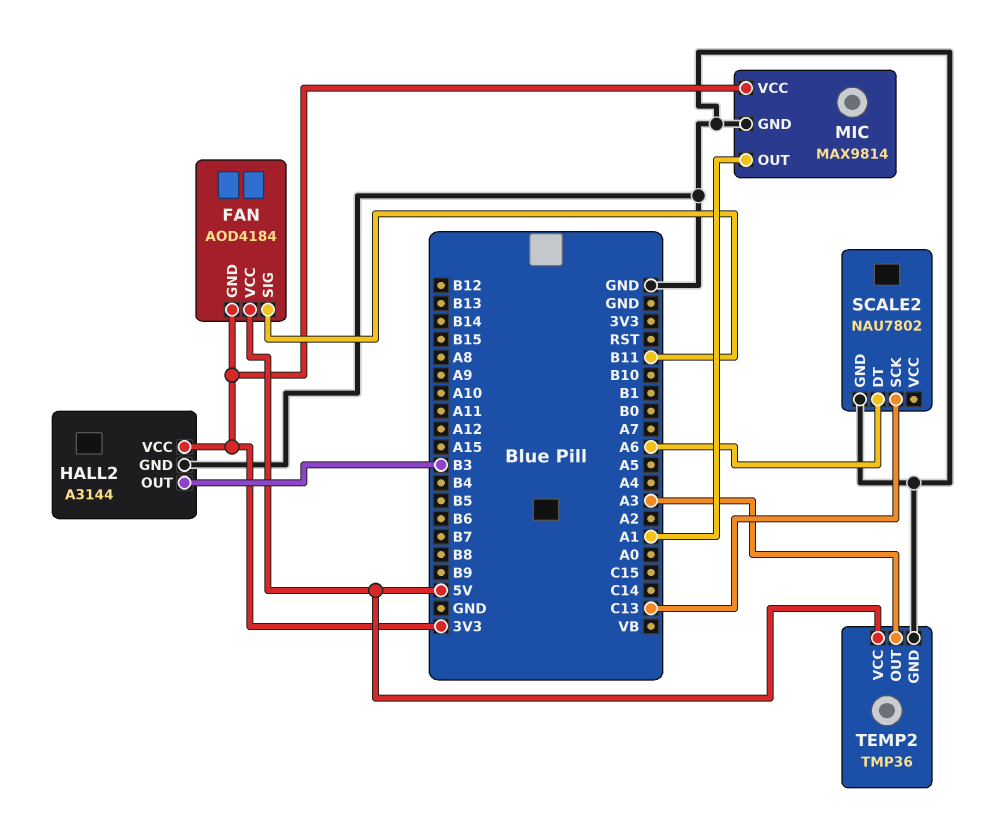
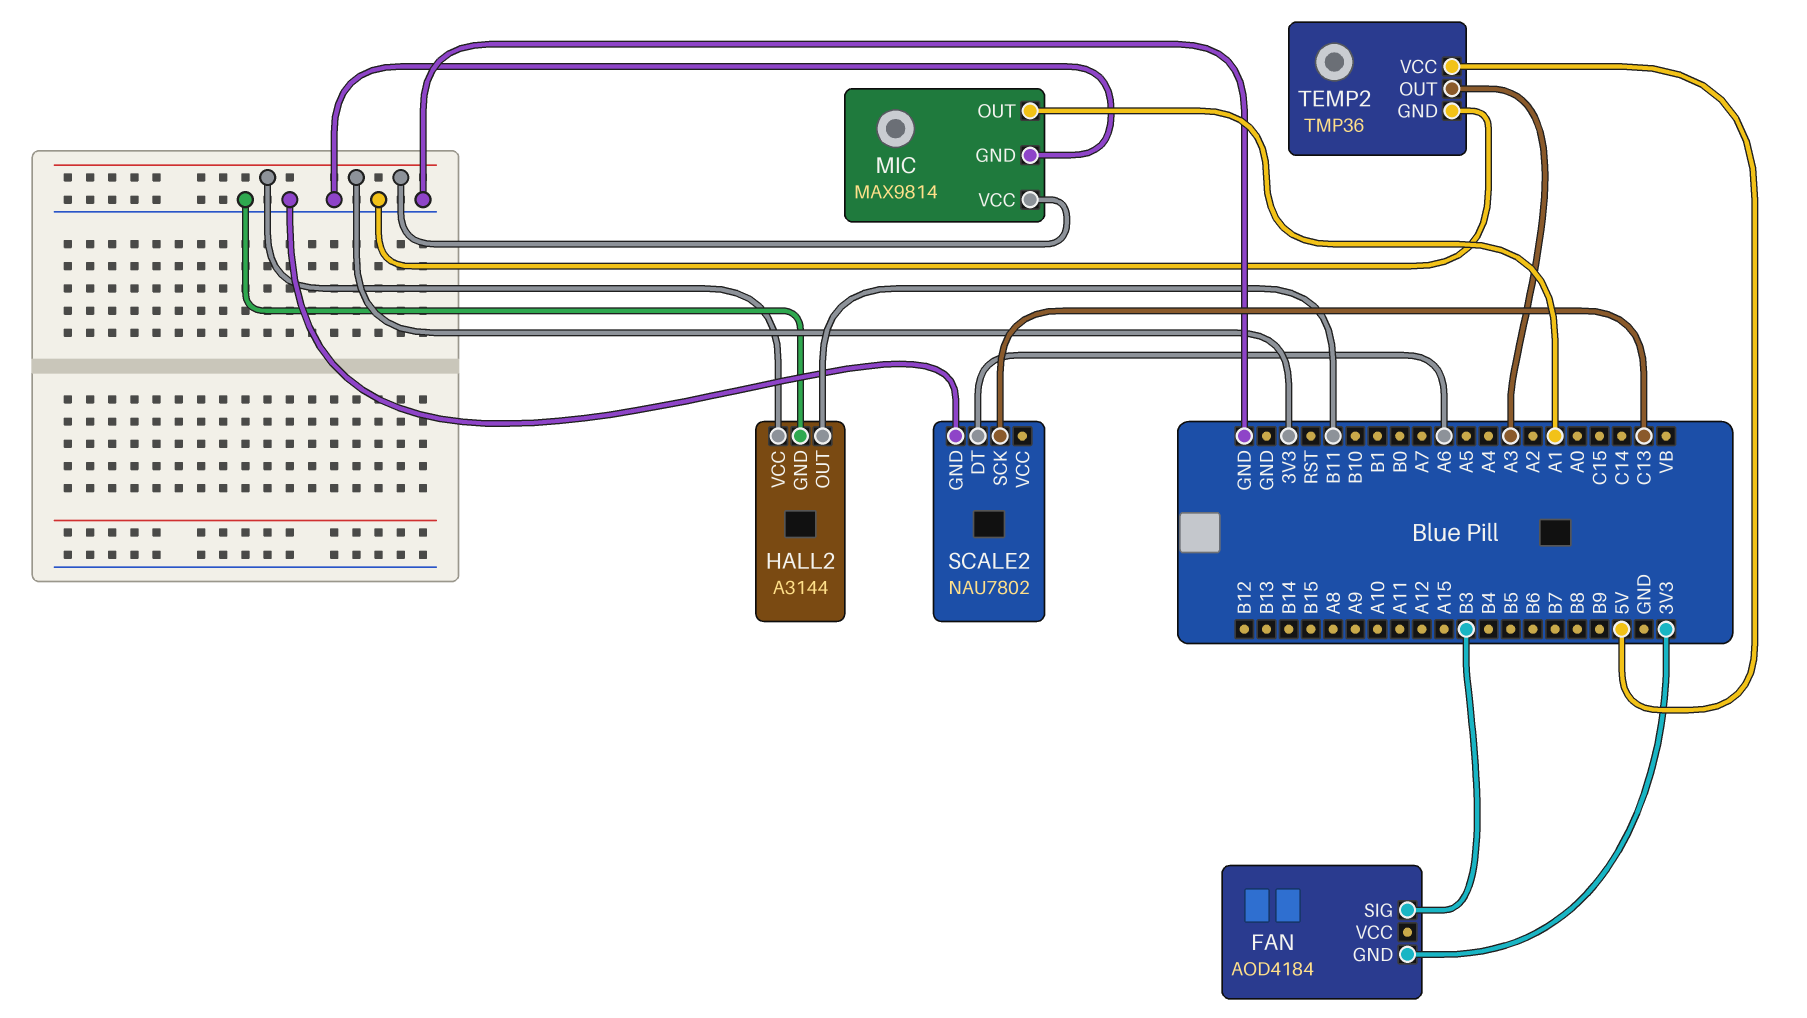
FAN pin SIG: B11 -> B3
FAN pin VCC: 5V -> none
HALL2 pin OUT: B3 -> B11

